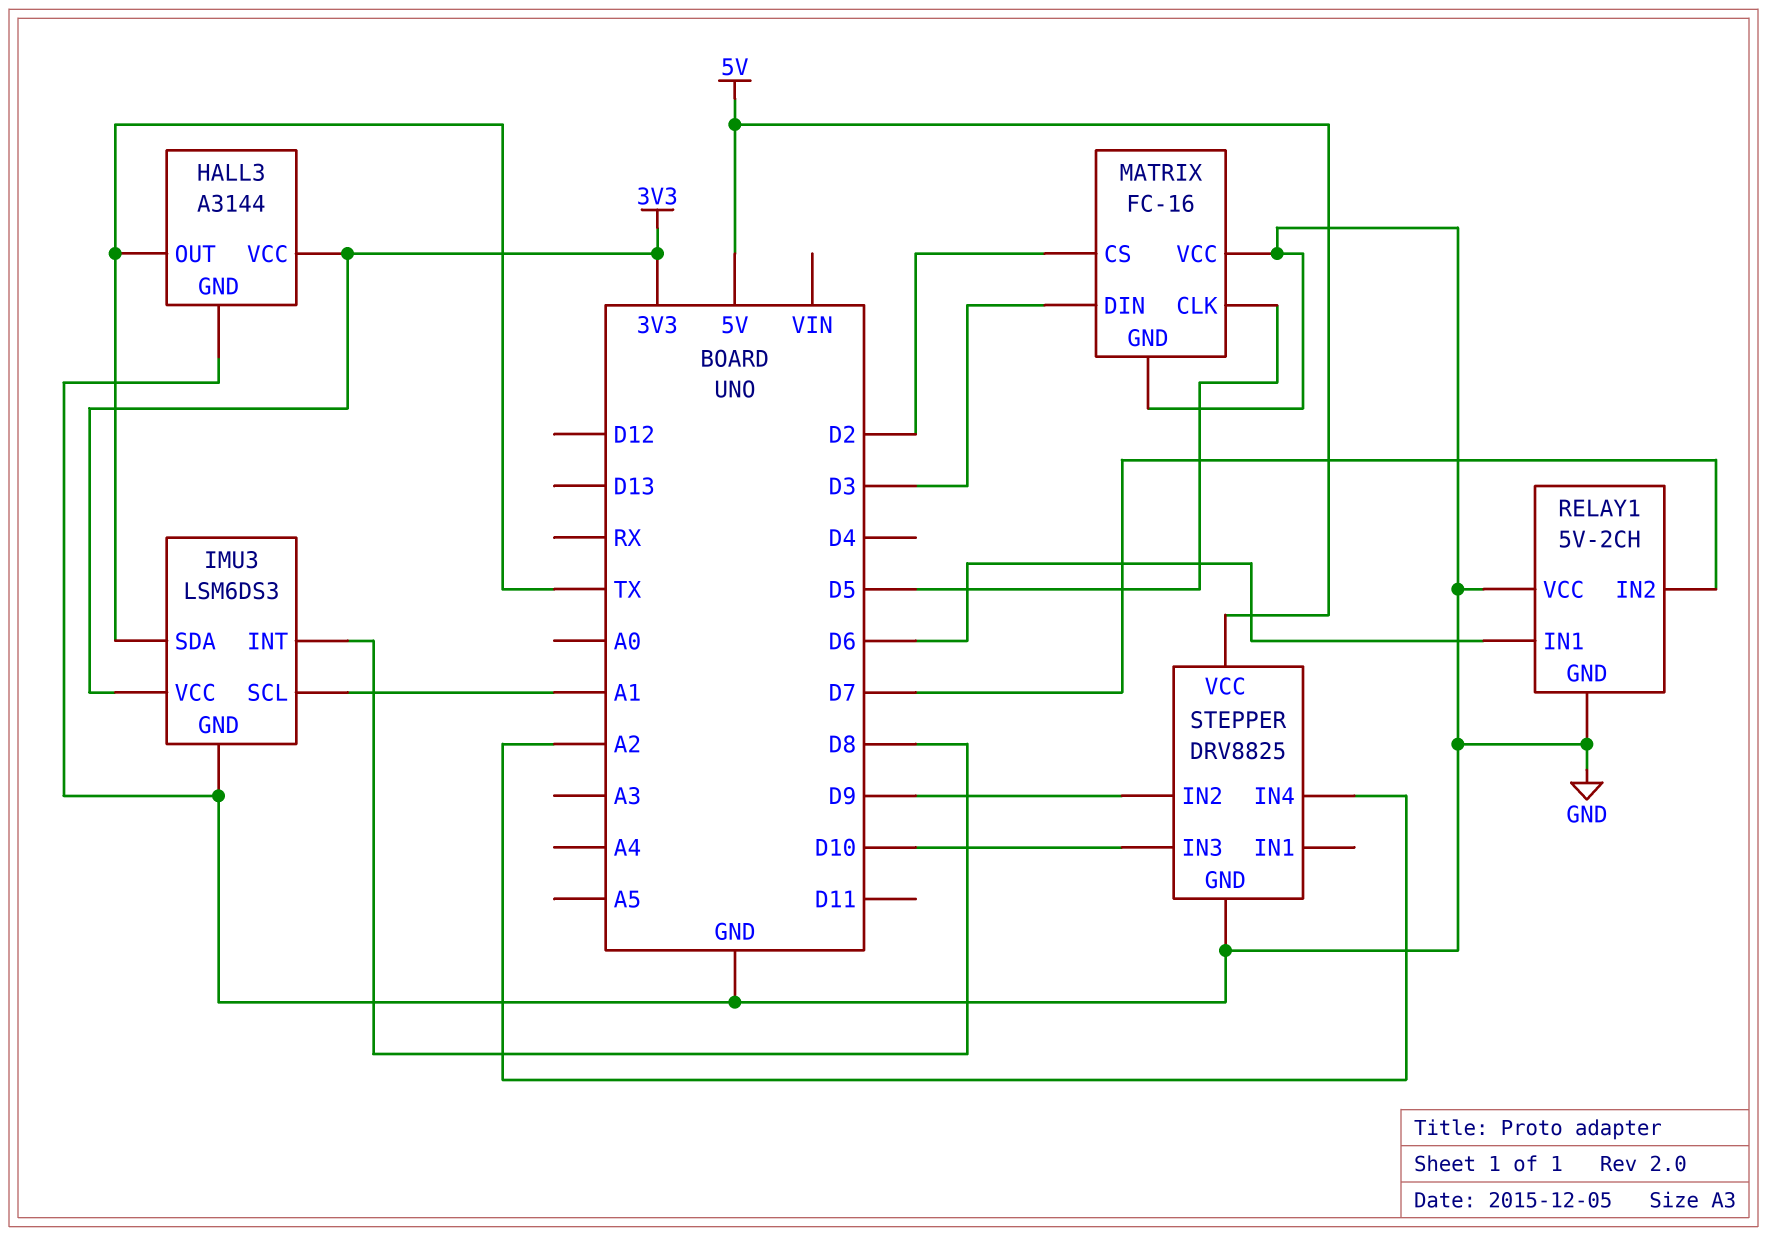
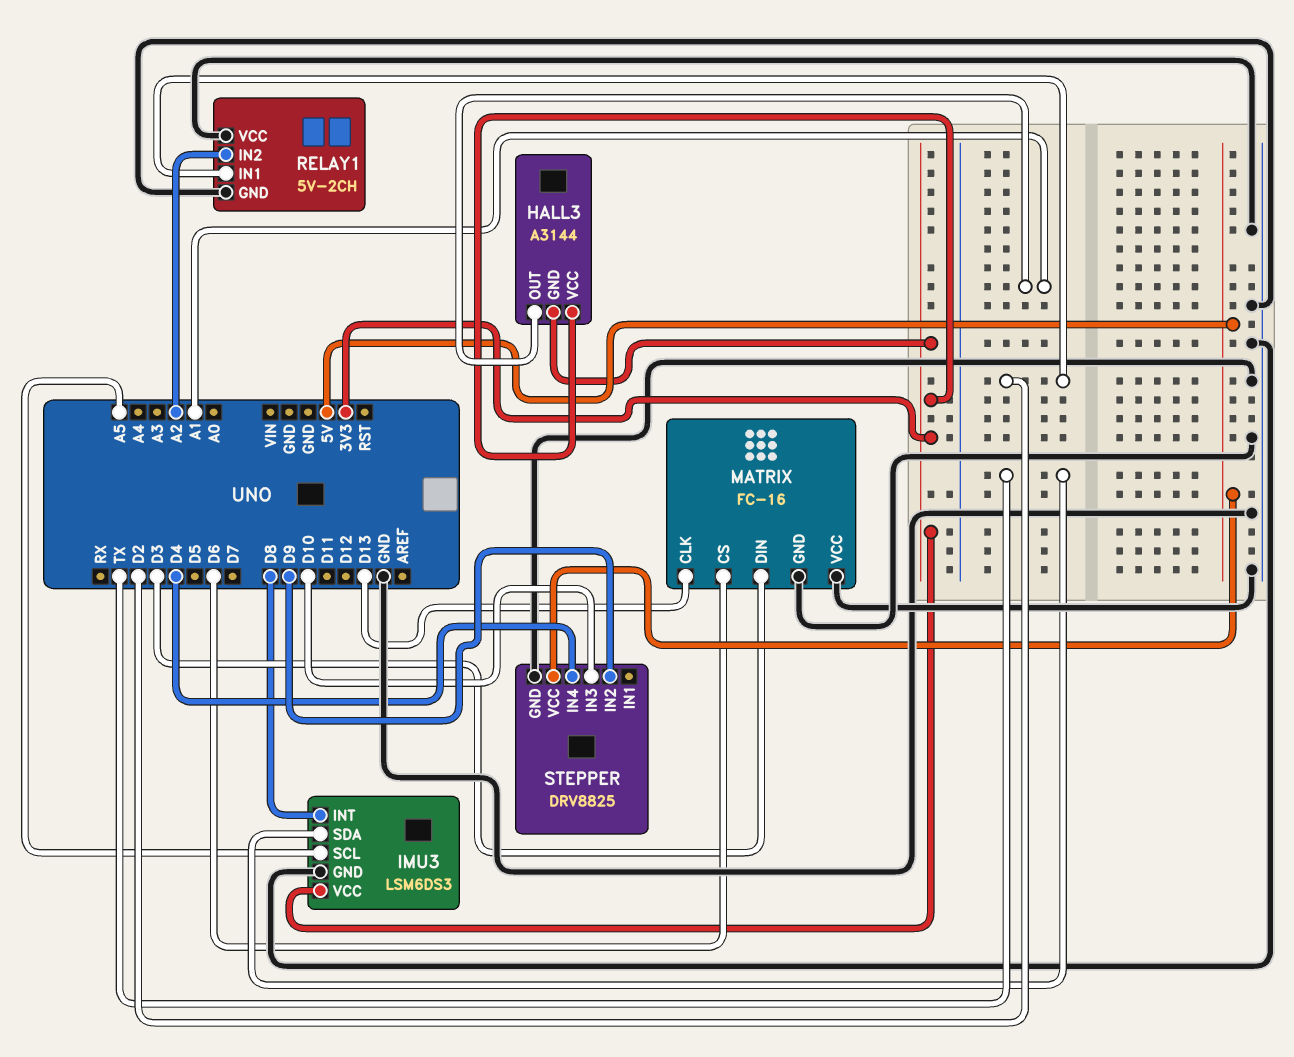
HALL3 pin GND: GND -> 3V3
HALL3 pin OUT: TX -> A1
IMU3 pin SCL: A1 -> A5
MATRIX pin CLK: D5 -> D13
MATRIX pin CS: D2 -> D6
RELAY1 pin IN1: D6 -> D2
RELAY1 pin IN2: D7 -> A2
STEPPER pin IN4: A2 -> D4

